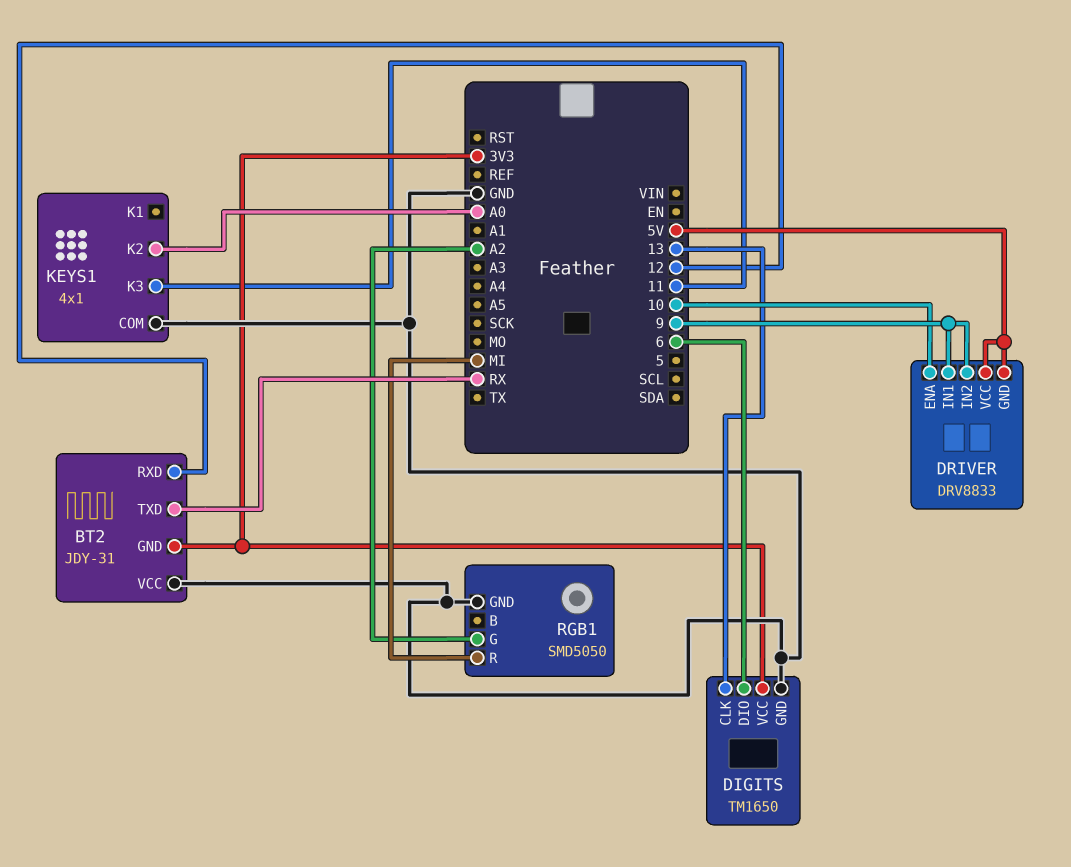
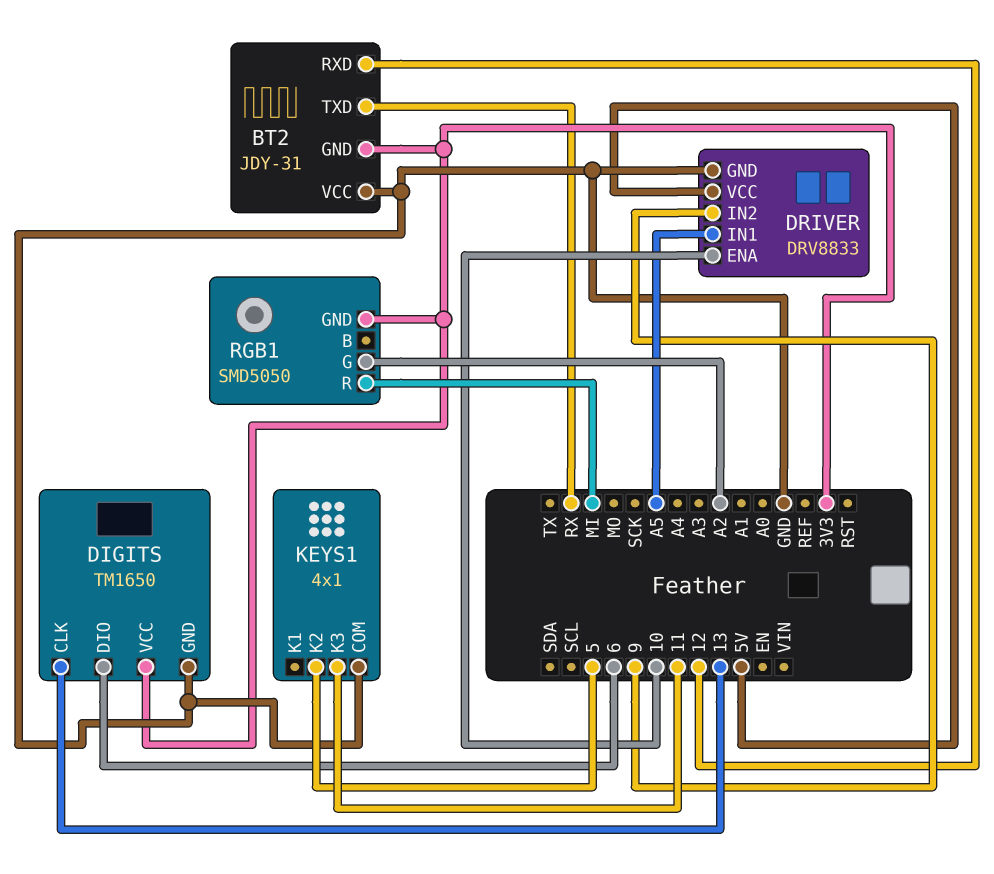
DRIVER pin GND: 5V -> GND
DRIVER pin IN1: 9 -> A5
KEYS1 pin K2: A0 -> 5
RGB1 pin GND: GND -> 3V3

